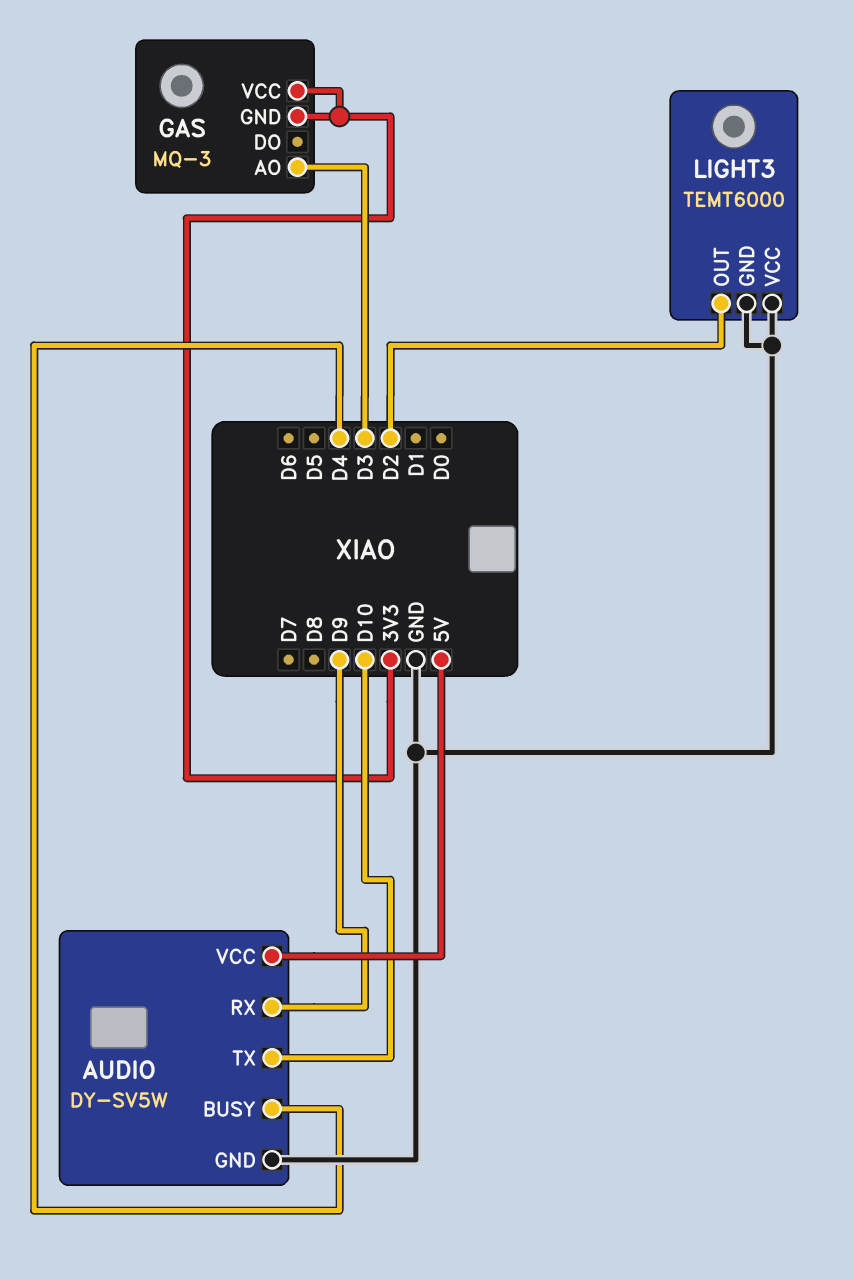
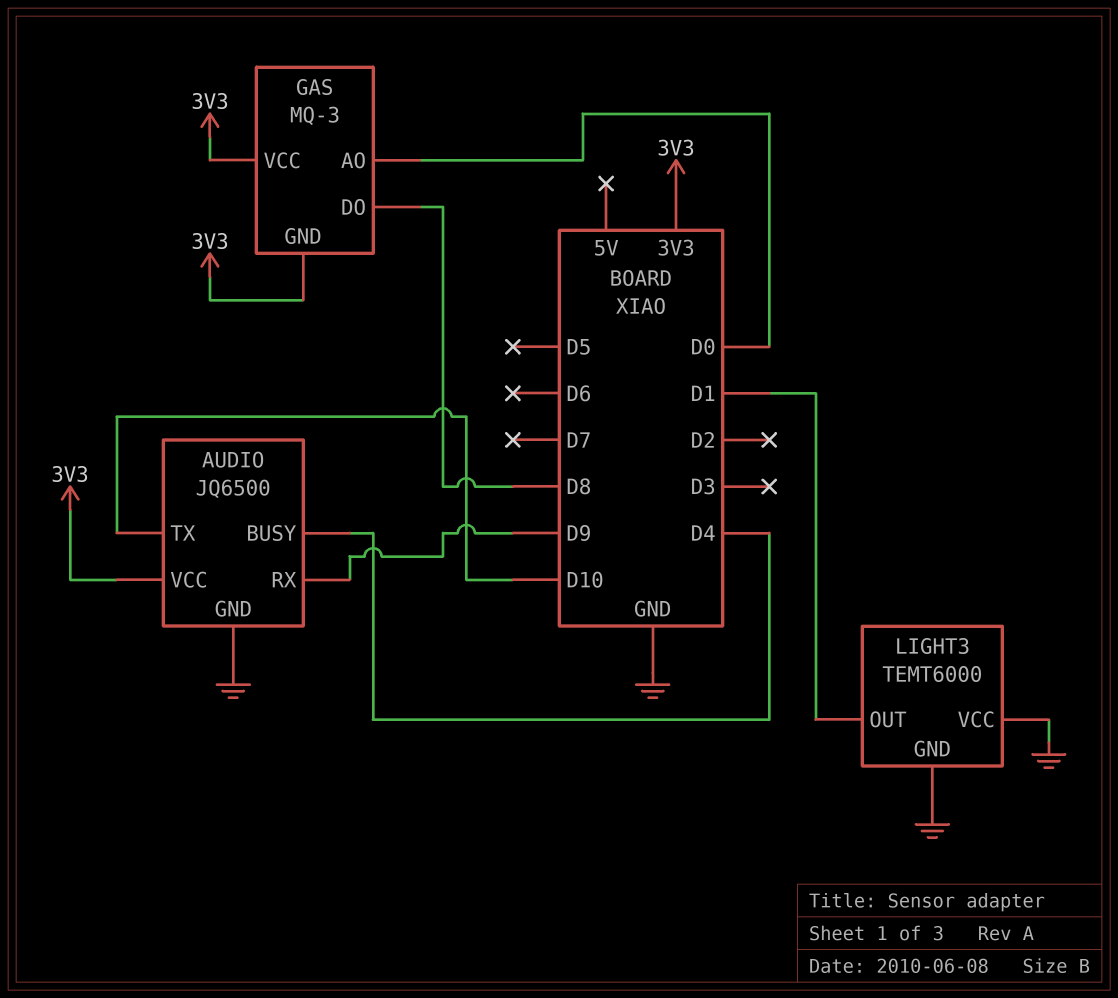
AUDIO: DY-SV5W -> JQ6500
AUDIO pin VCC: 5V -> 3V3
GAS pin AO: D3 -> D0
GAS pin DO: none -> D8
LIGHT3 pin OUT: D2 -> D1

